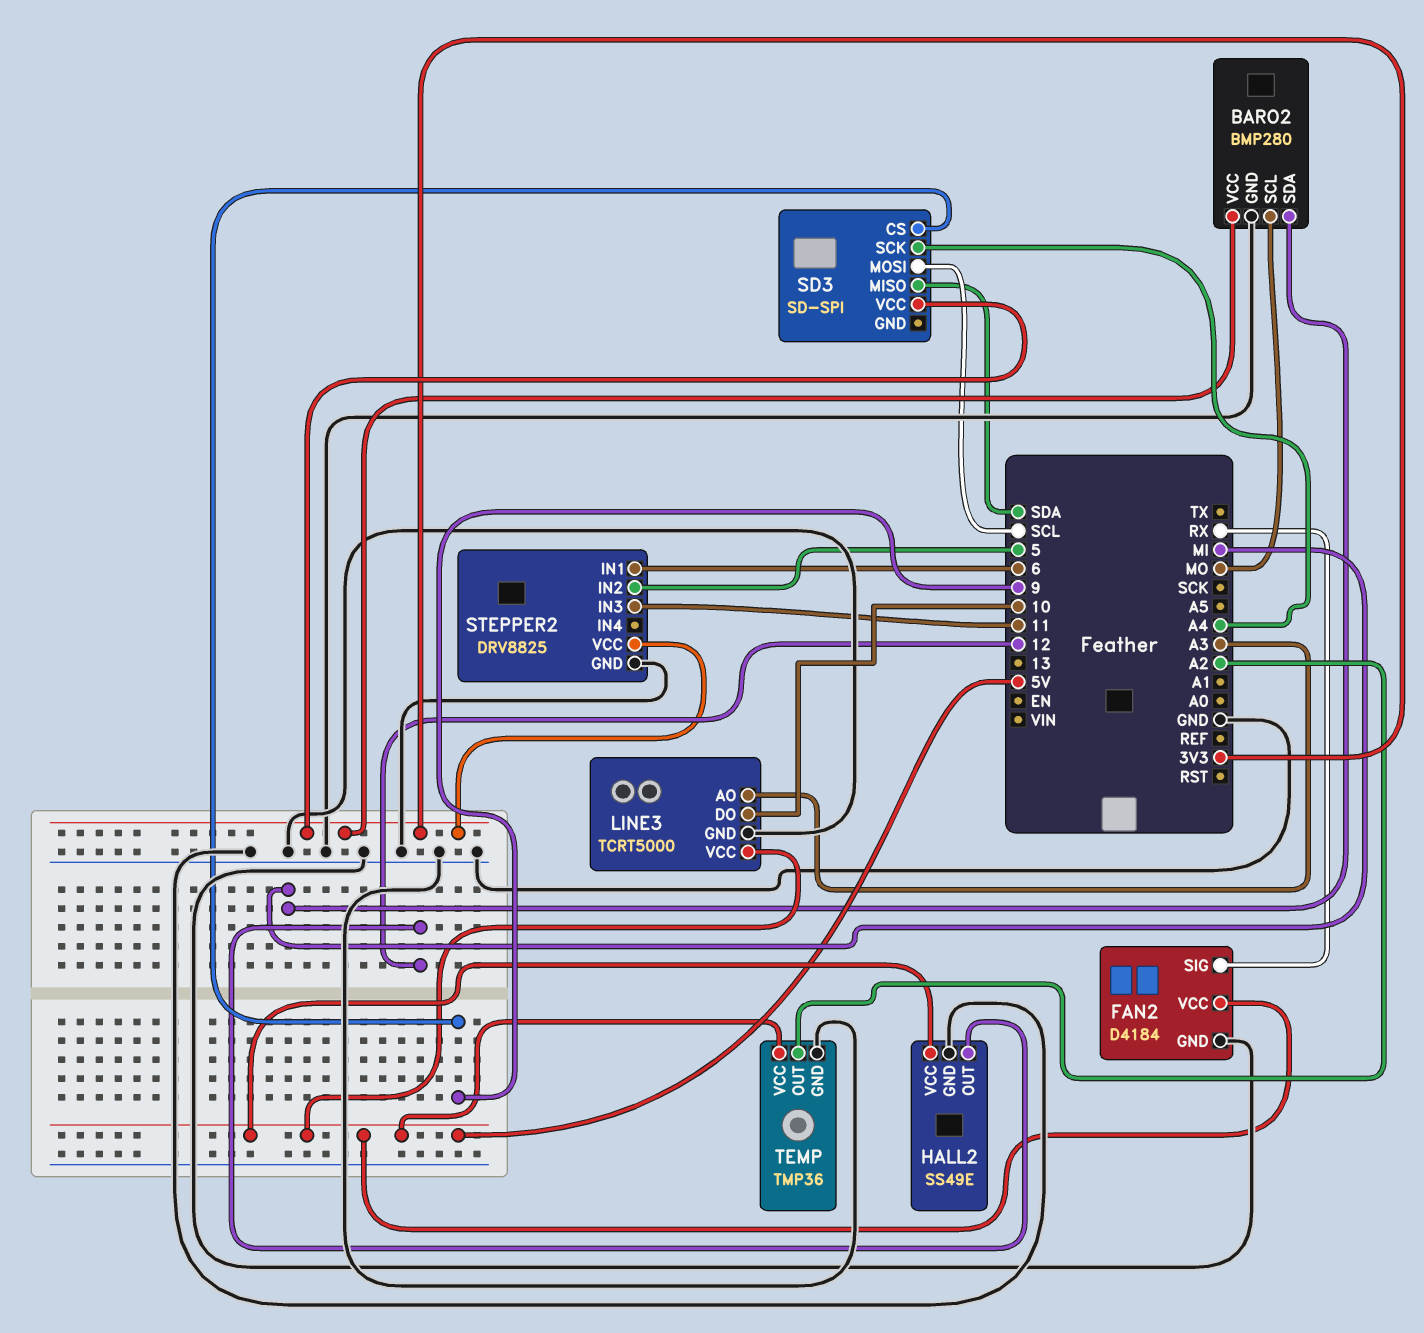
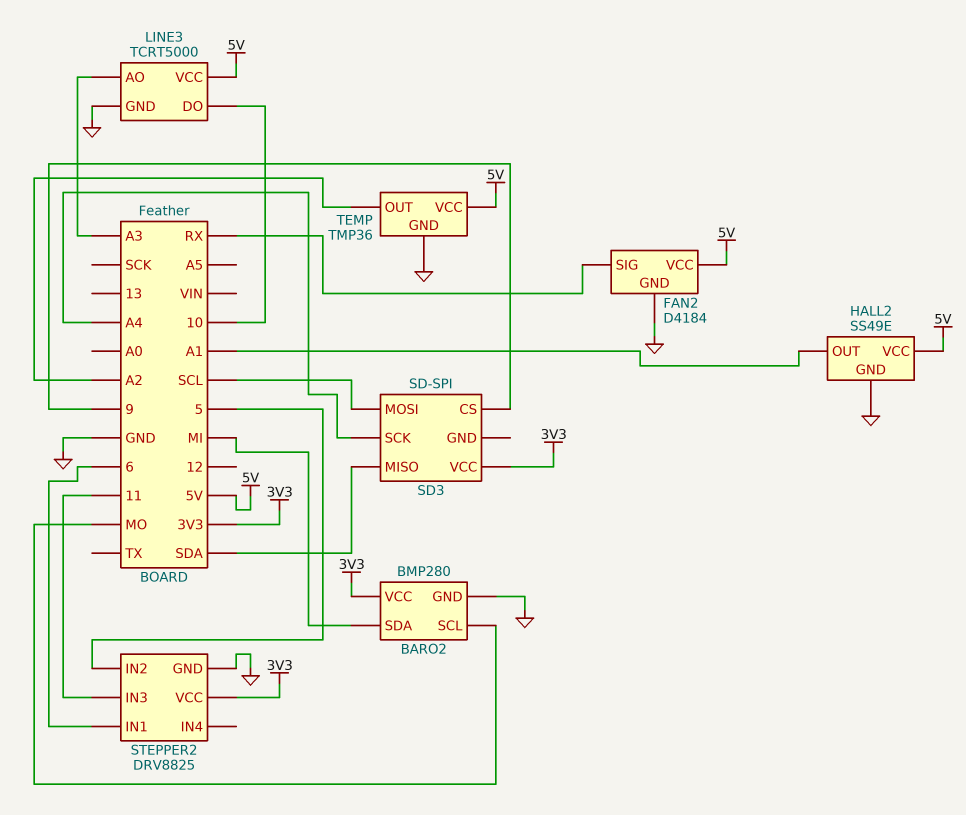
HALL2 pin OUT: 12 -> A1

